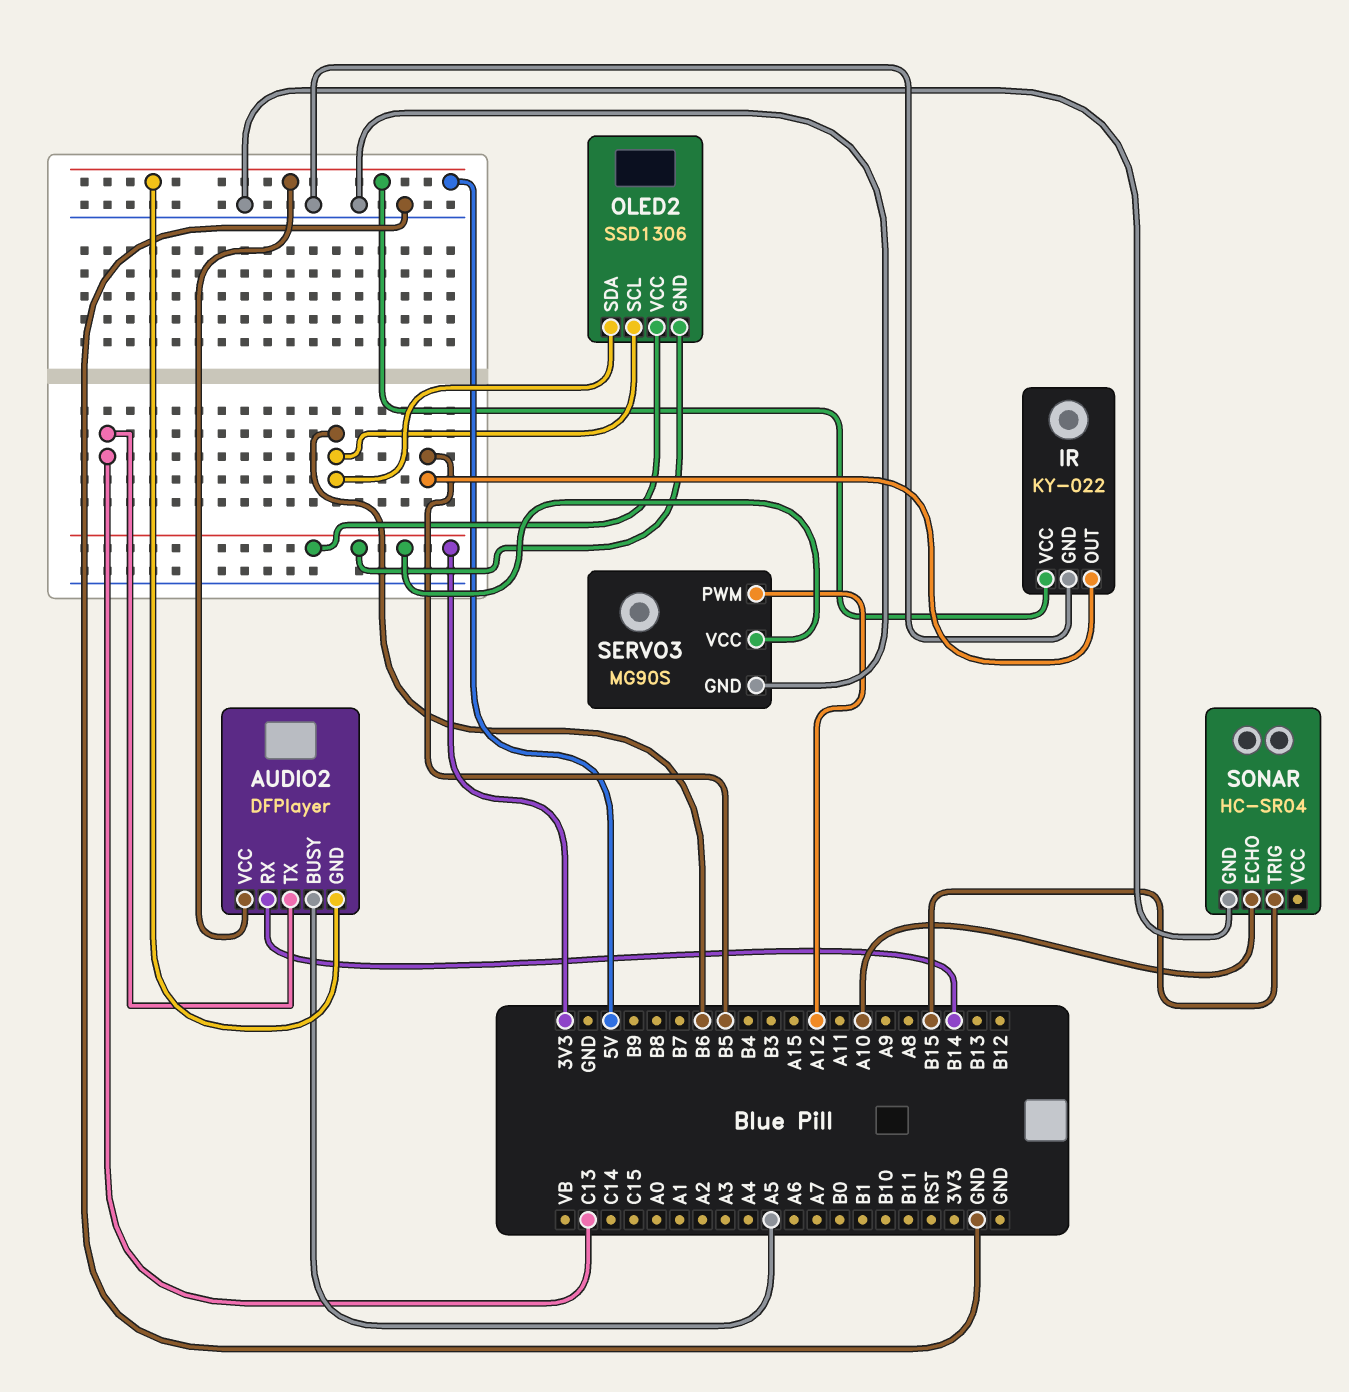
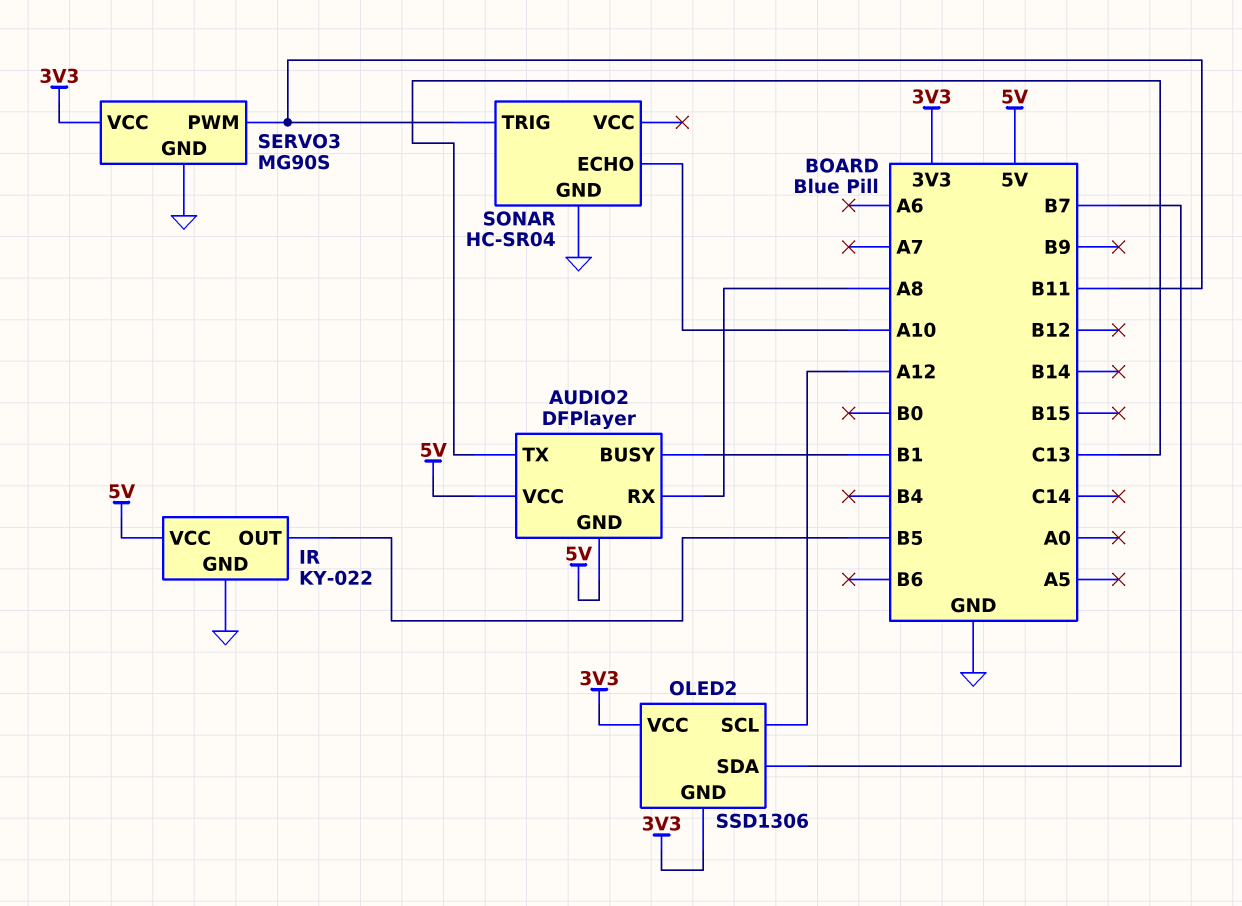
AUDIO2 pin BUSY: A5 -> B1
AUDIO2 pin RX: B14 -> A8
OLED2 pin SCL: B6 -> A12
OLED2 pin SDA: B6 -> B7
SERVO3 pin PWM: A12 -> B11
SONAR pin TRIG: B15 -> B11

